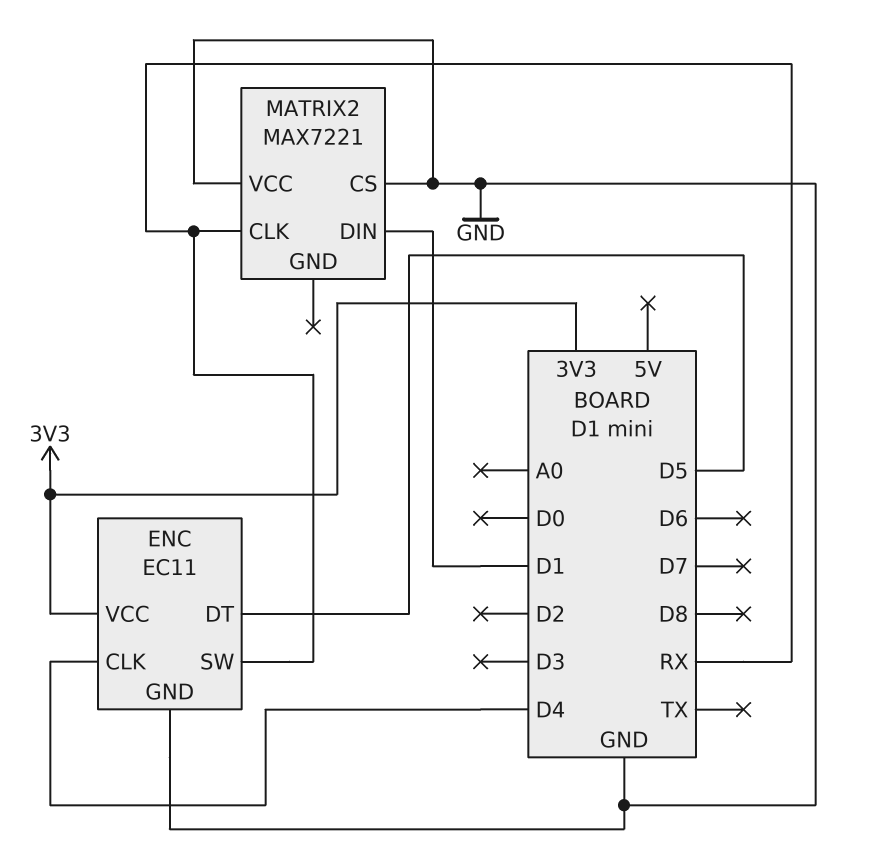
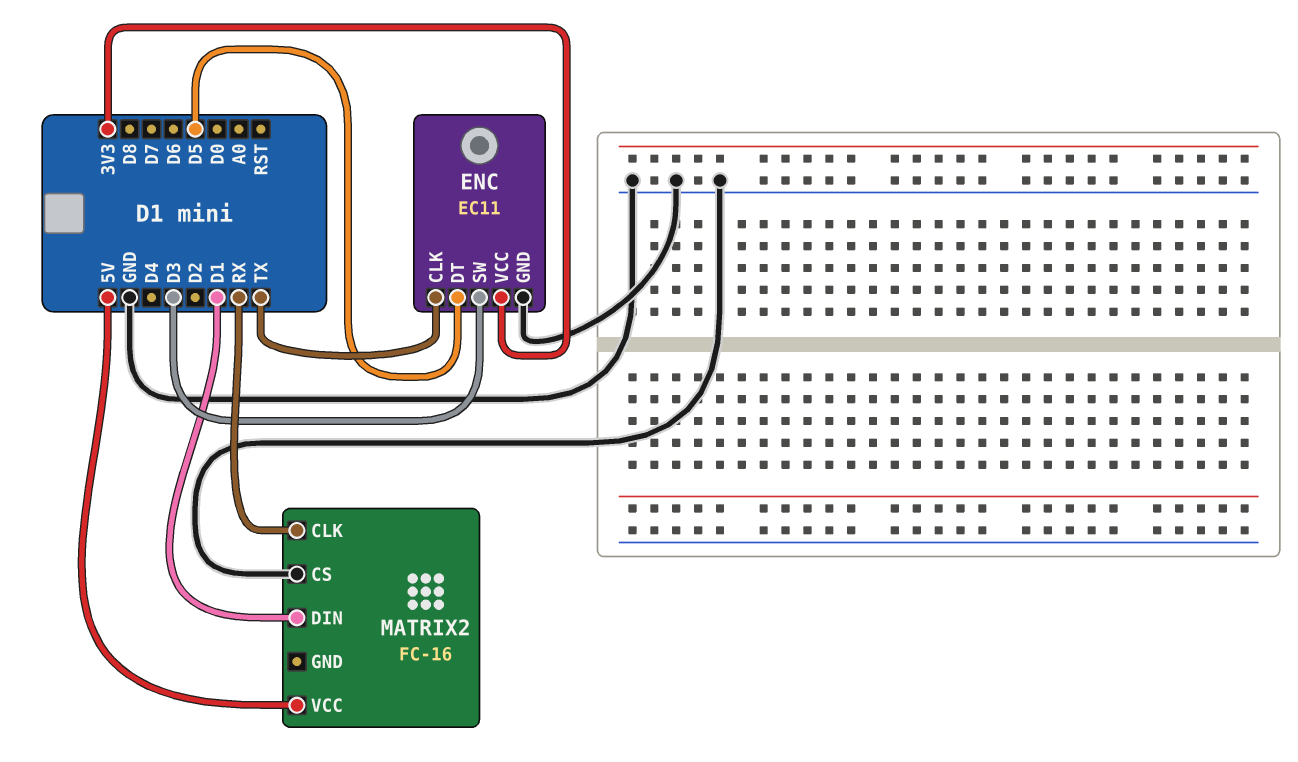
ENC pin CLK: D4 -> TX
ENC pin SW: RX -> D3
MATRIX2: MAX7221 -> FC-16
MATRIX2 pin VCC: GND -> 5V

